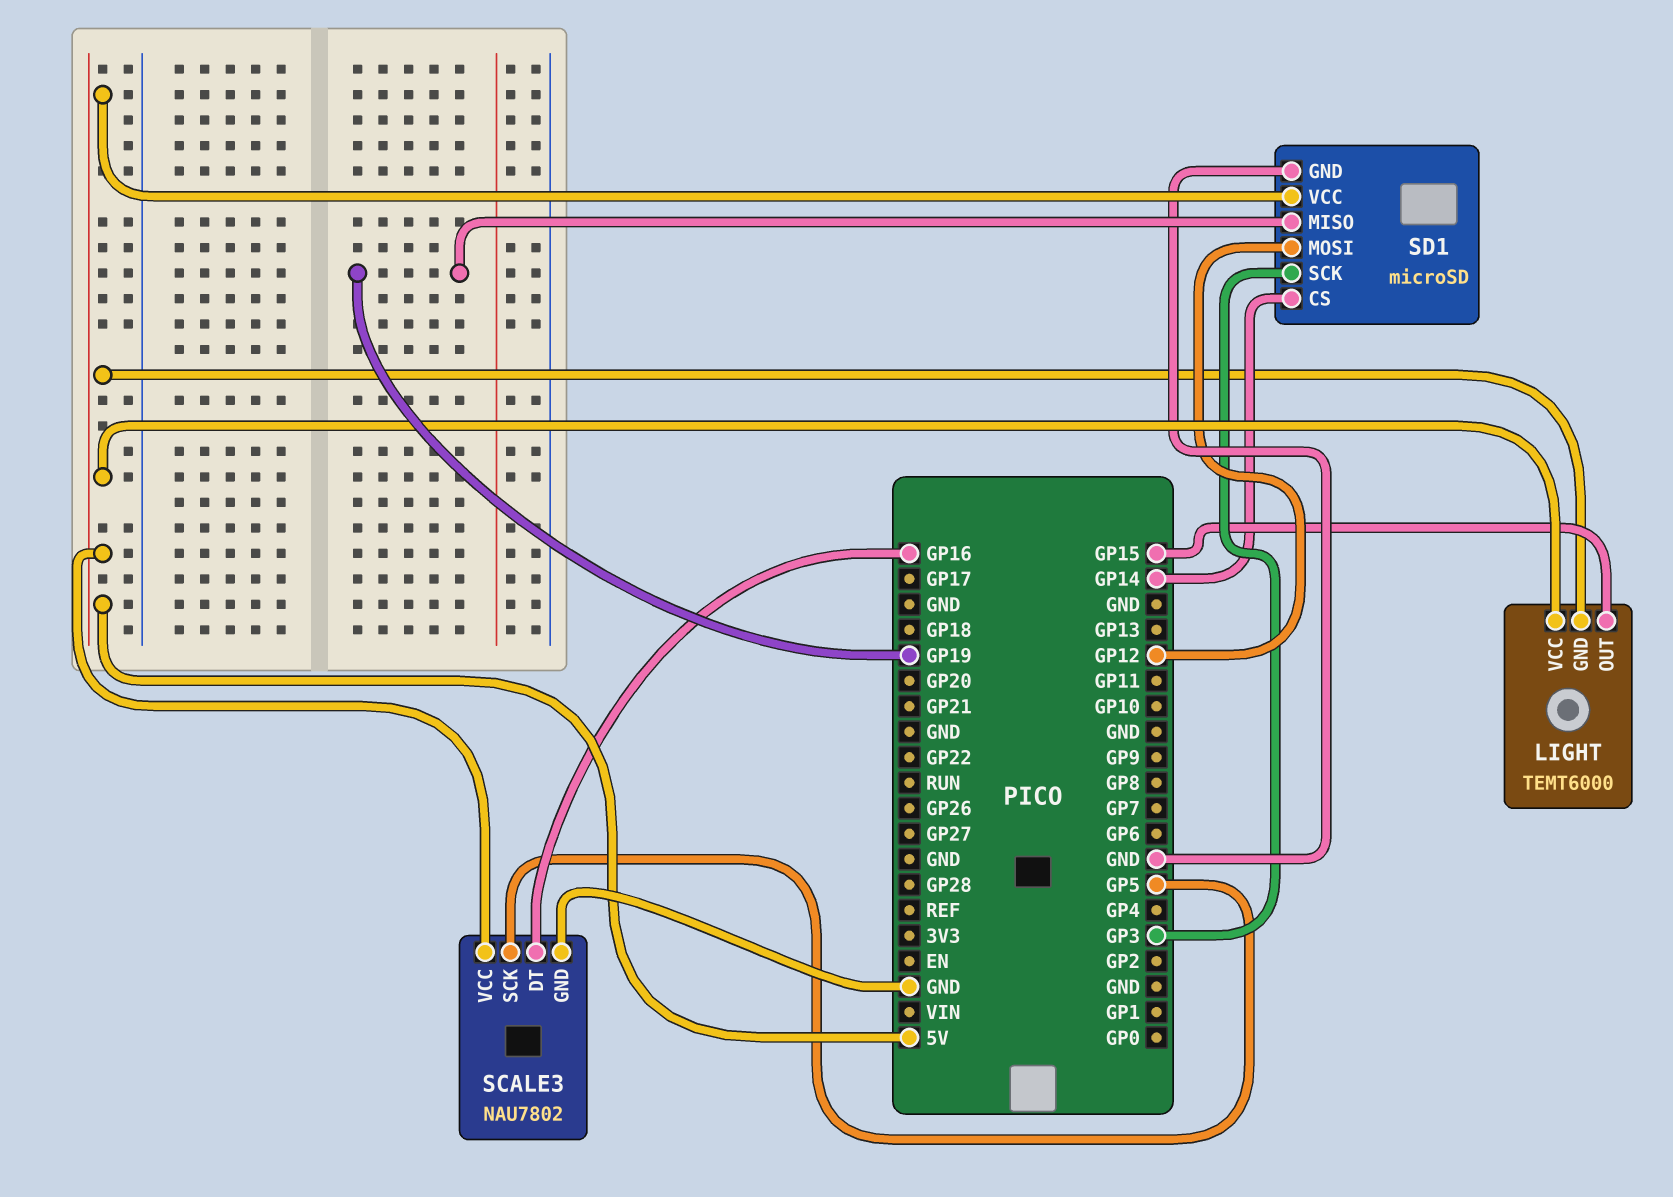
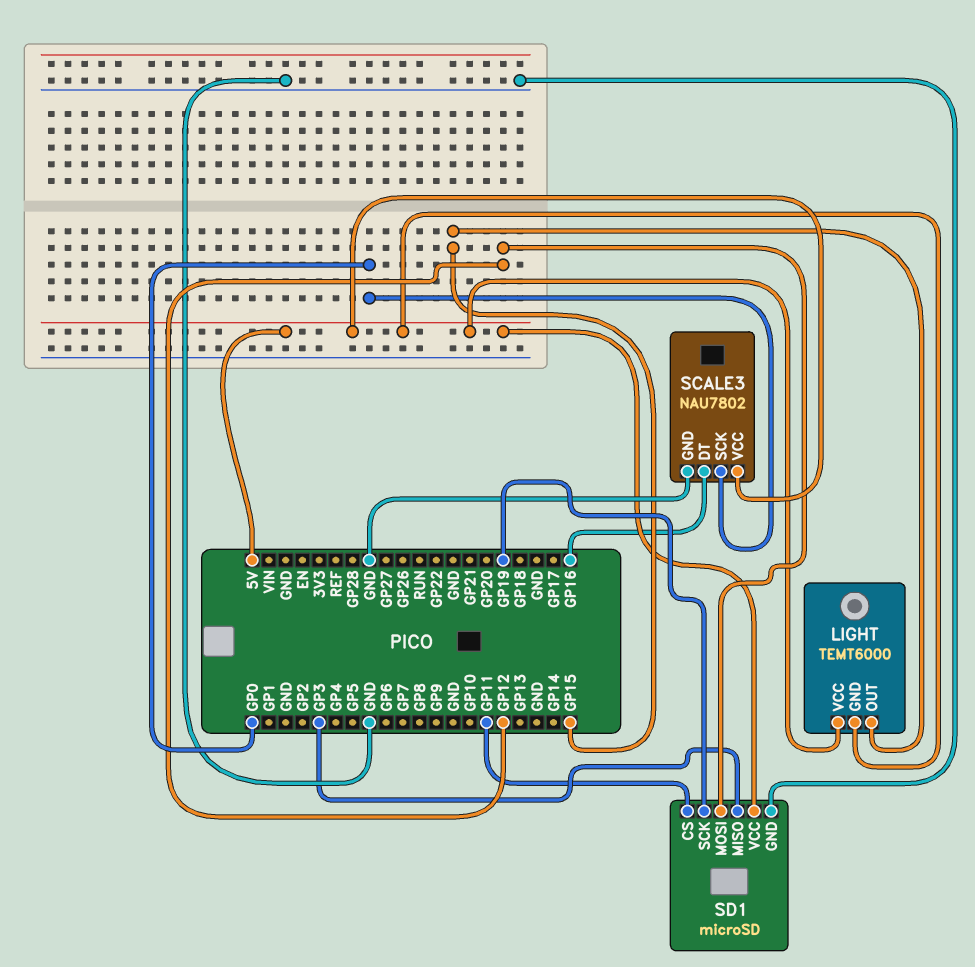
SCALE3 pin SCK: GP5 -> GP0
SD1 pin CS: GP14 -> GP11
SD1 pin MISO: GP19 -> GP3
SD1 pin SCK: GP3 -> GP19

